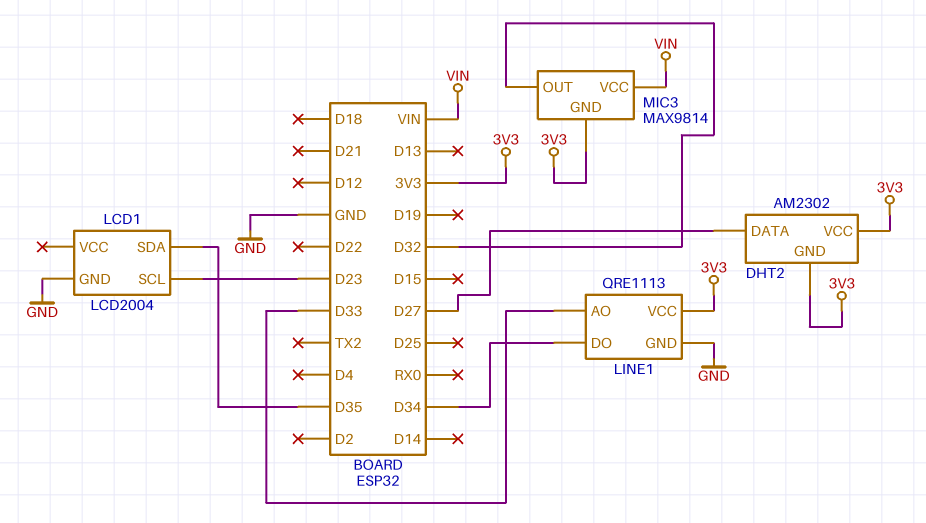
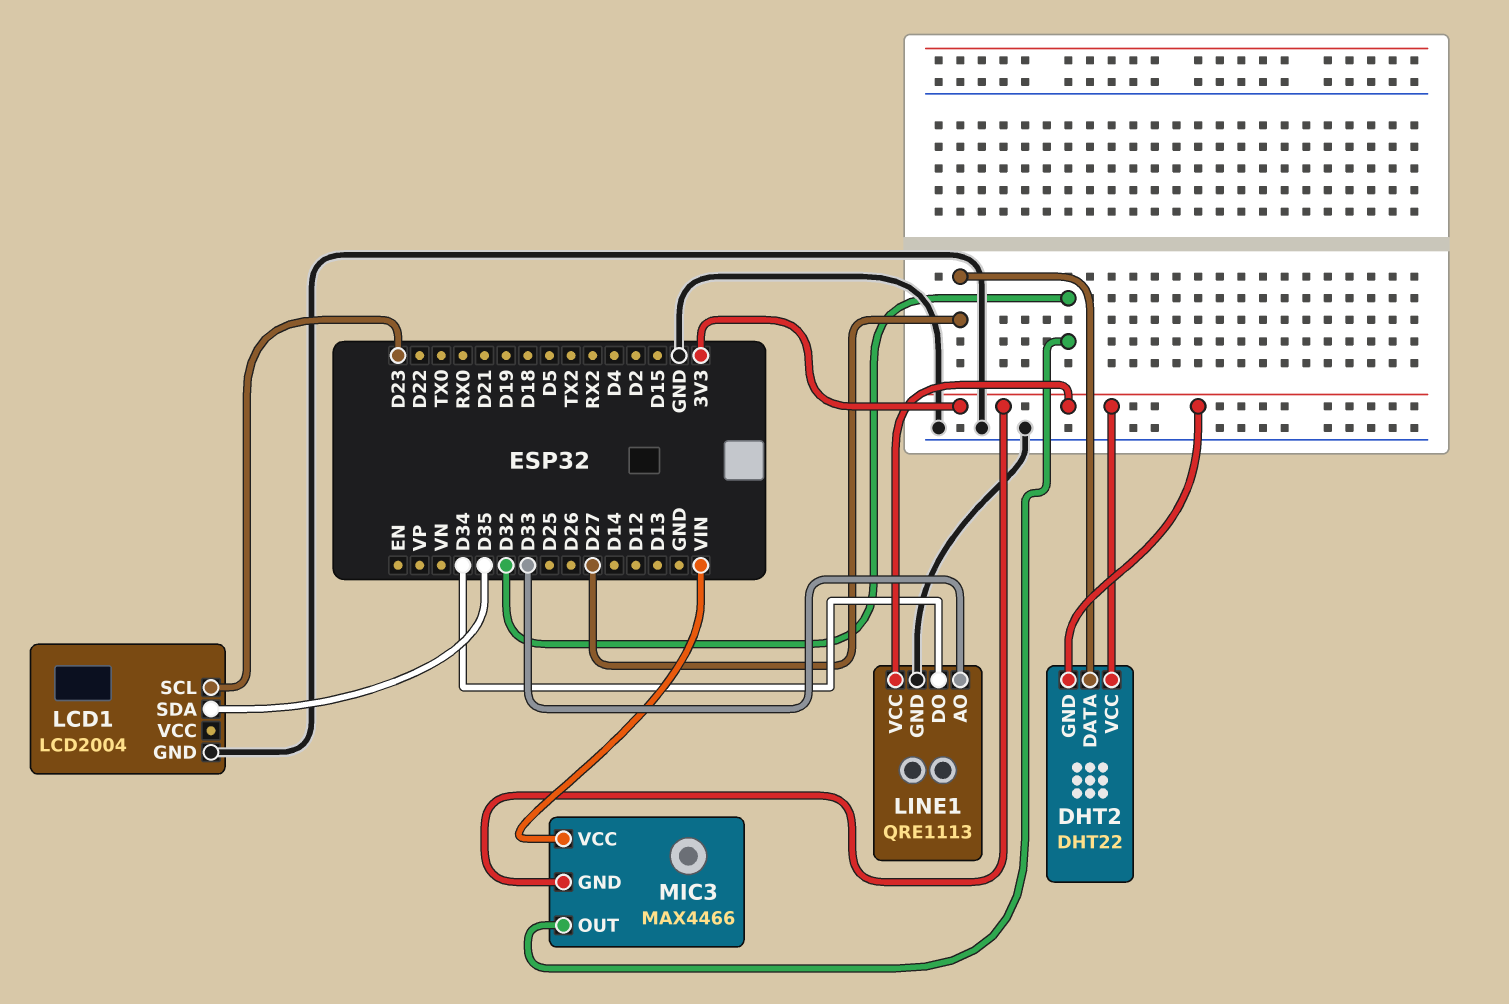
DHT2: AM2302 -> DHT22
MIC3: MAX9814 -> MAX4466

